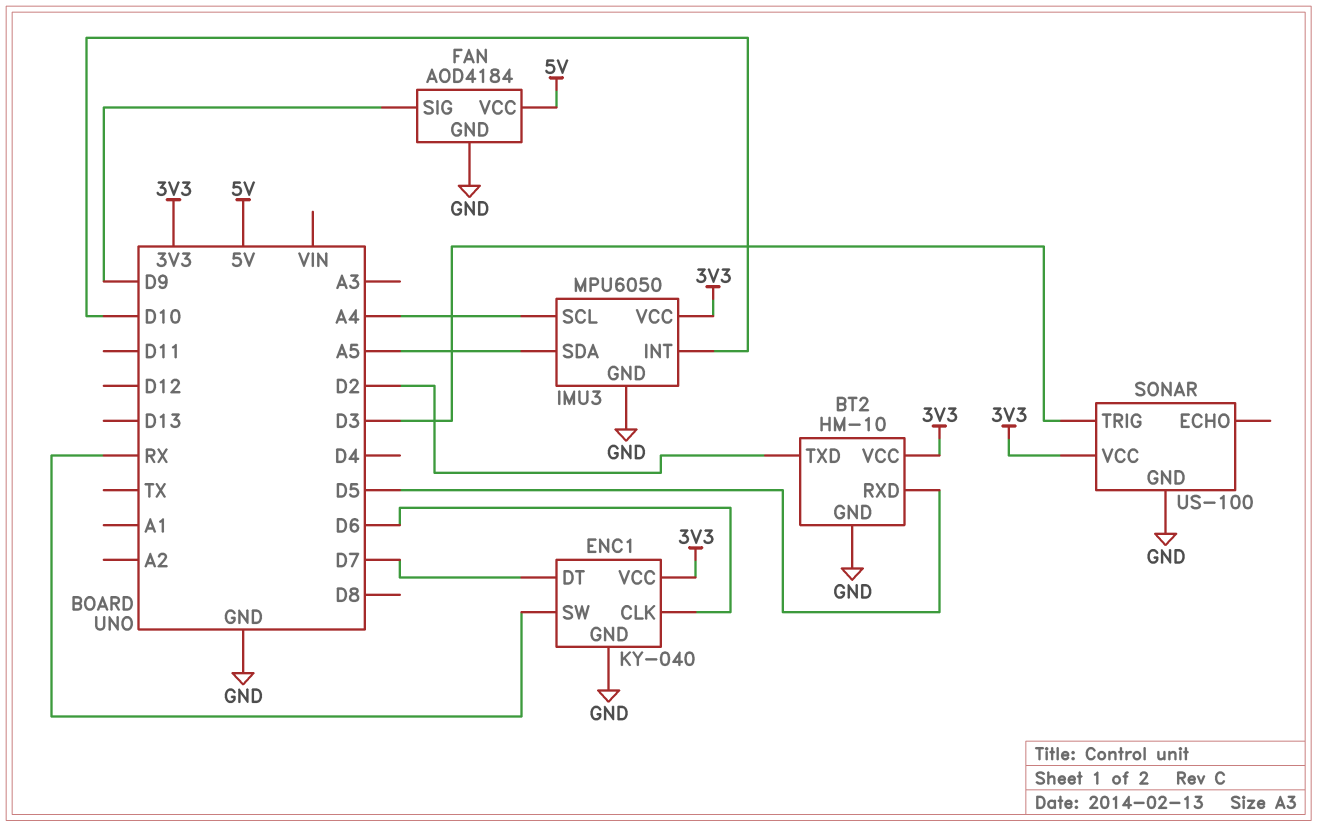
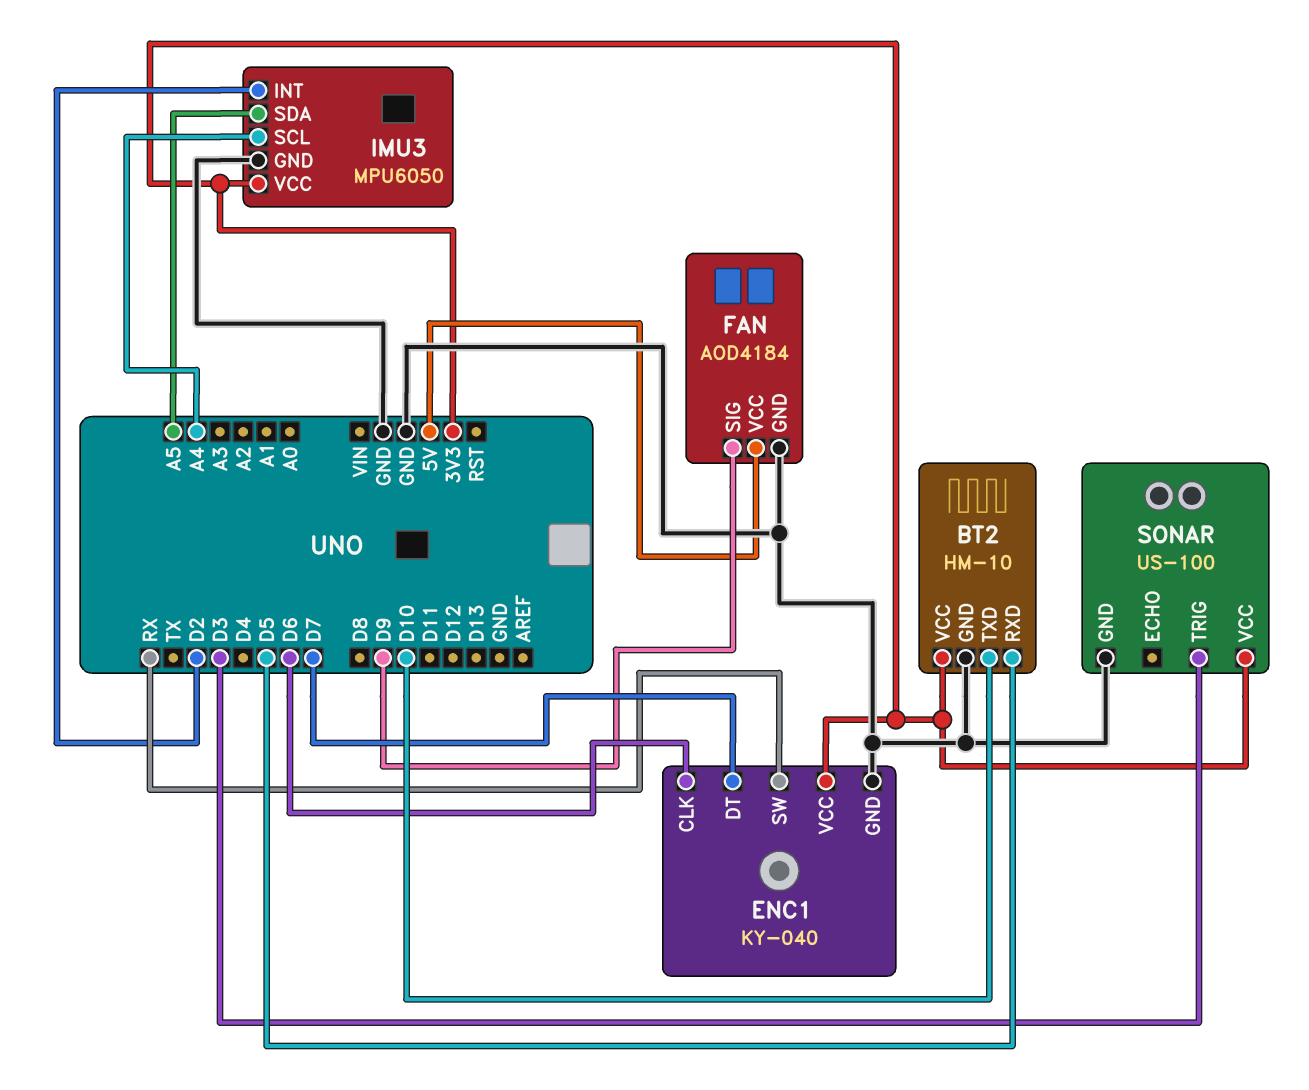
BT2 pin TXD: D2 -> D10
IMU3 pin INT: D10 -> D2

